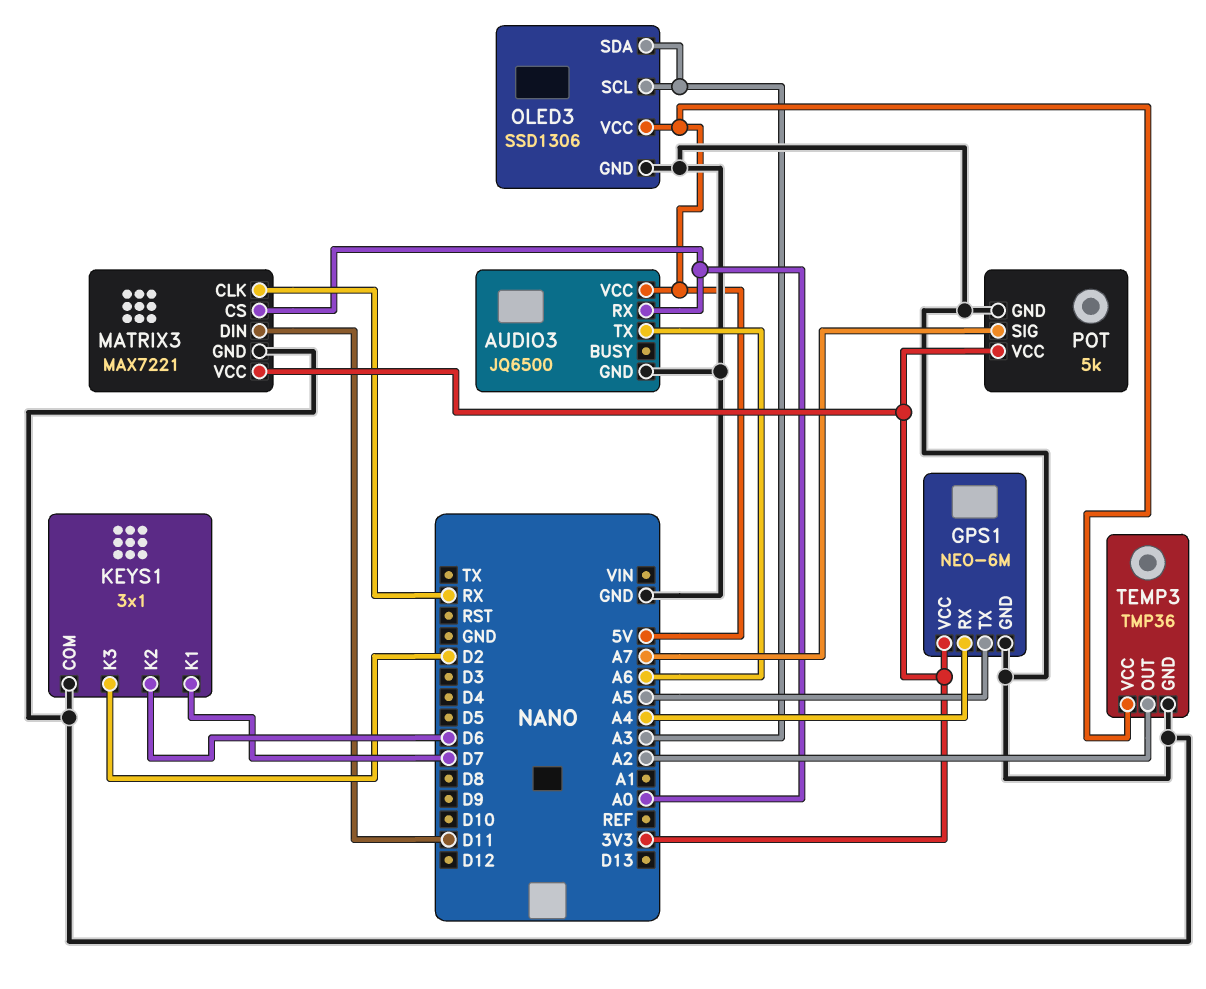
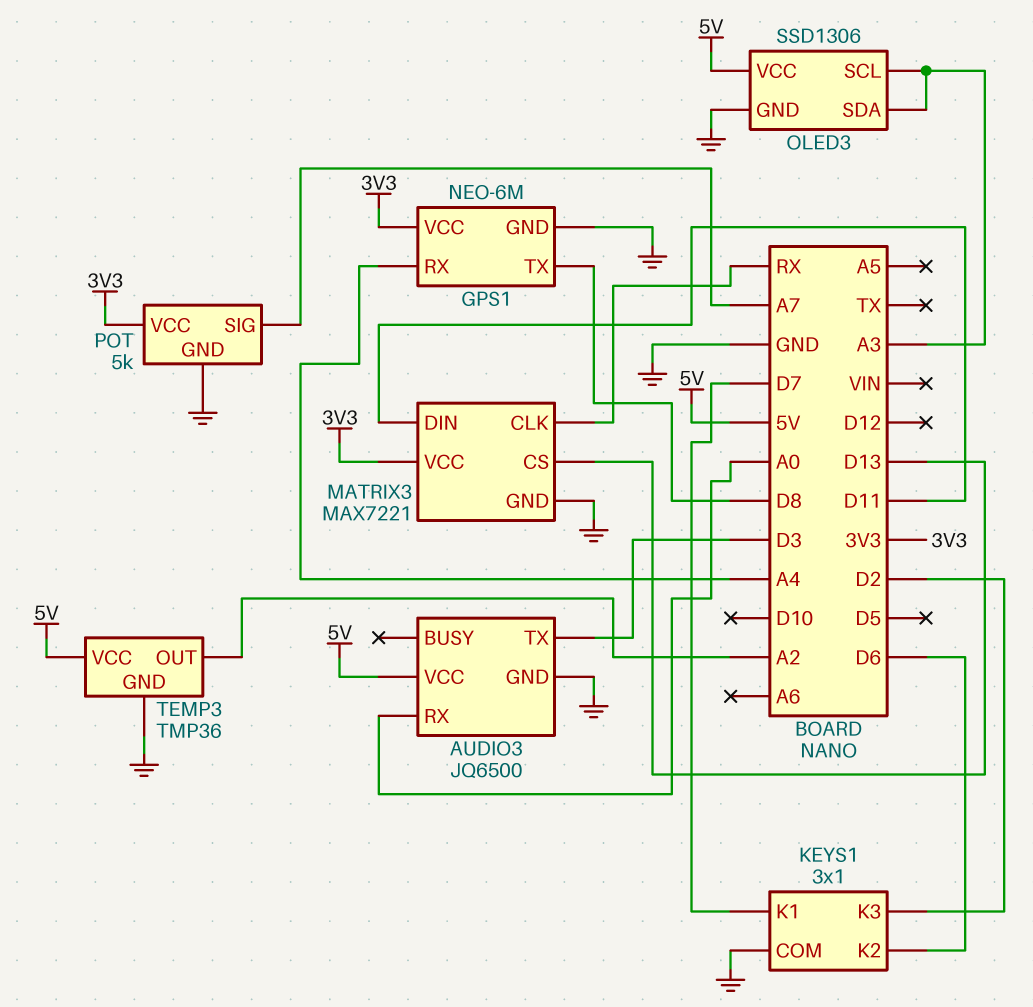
AUDIO3 pin TX: A6 -> D3
GPS1 pin TX: A5 -> D8
MATRIX3 pin CS: A0 -> D13

